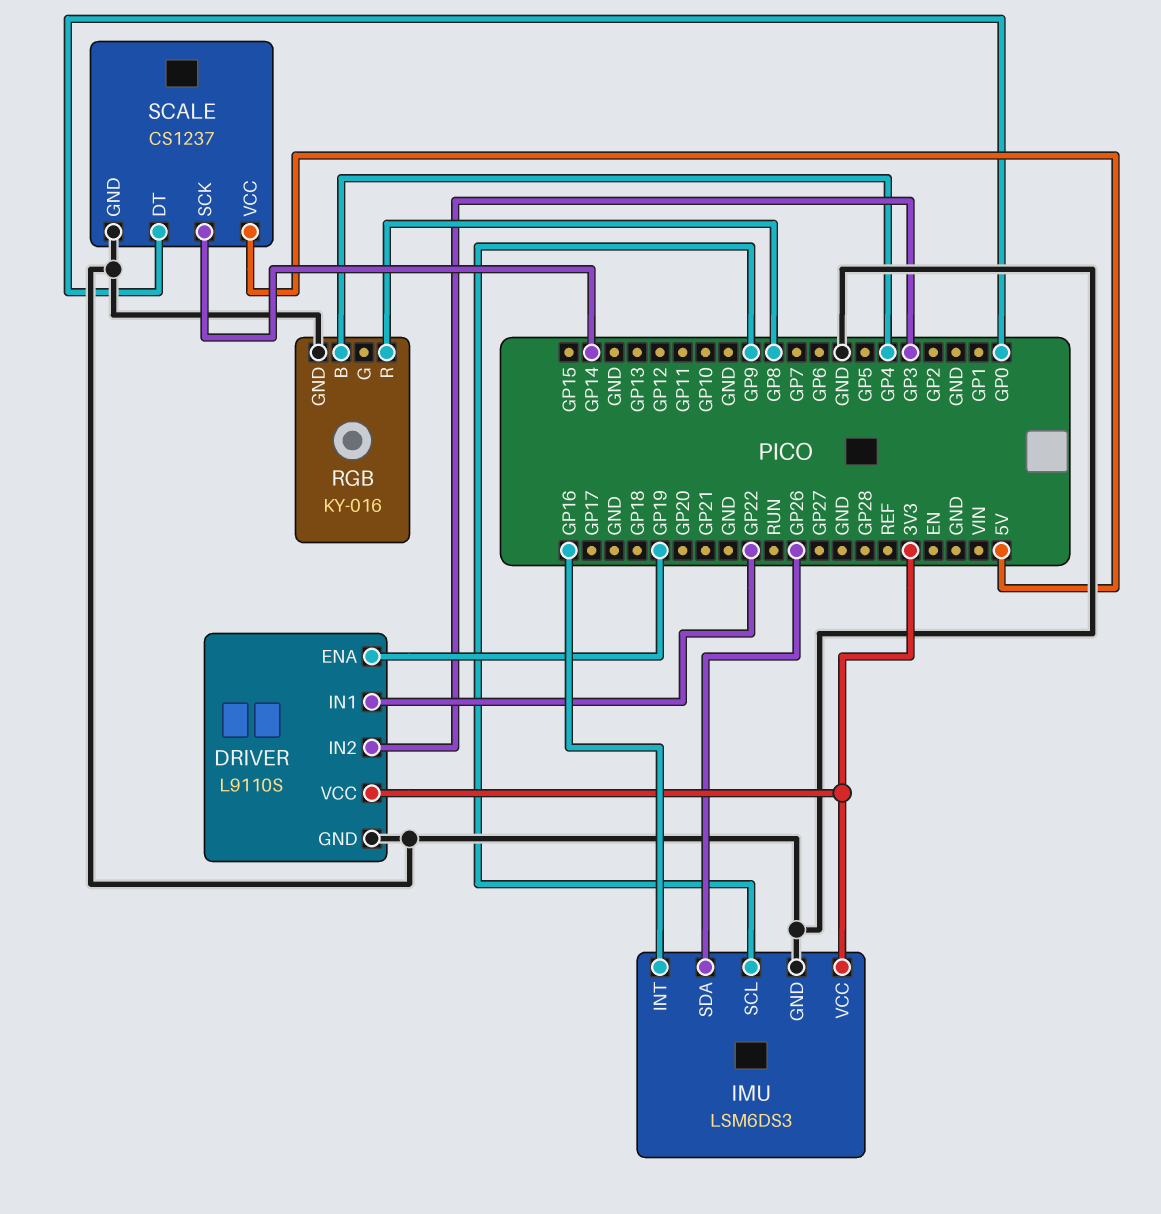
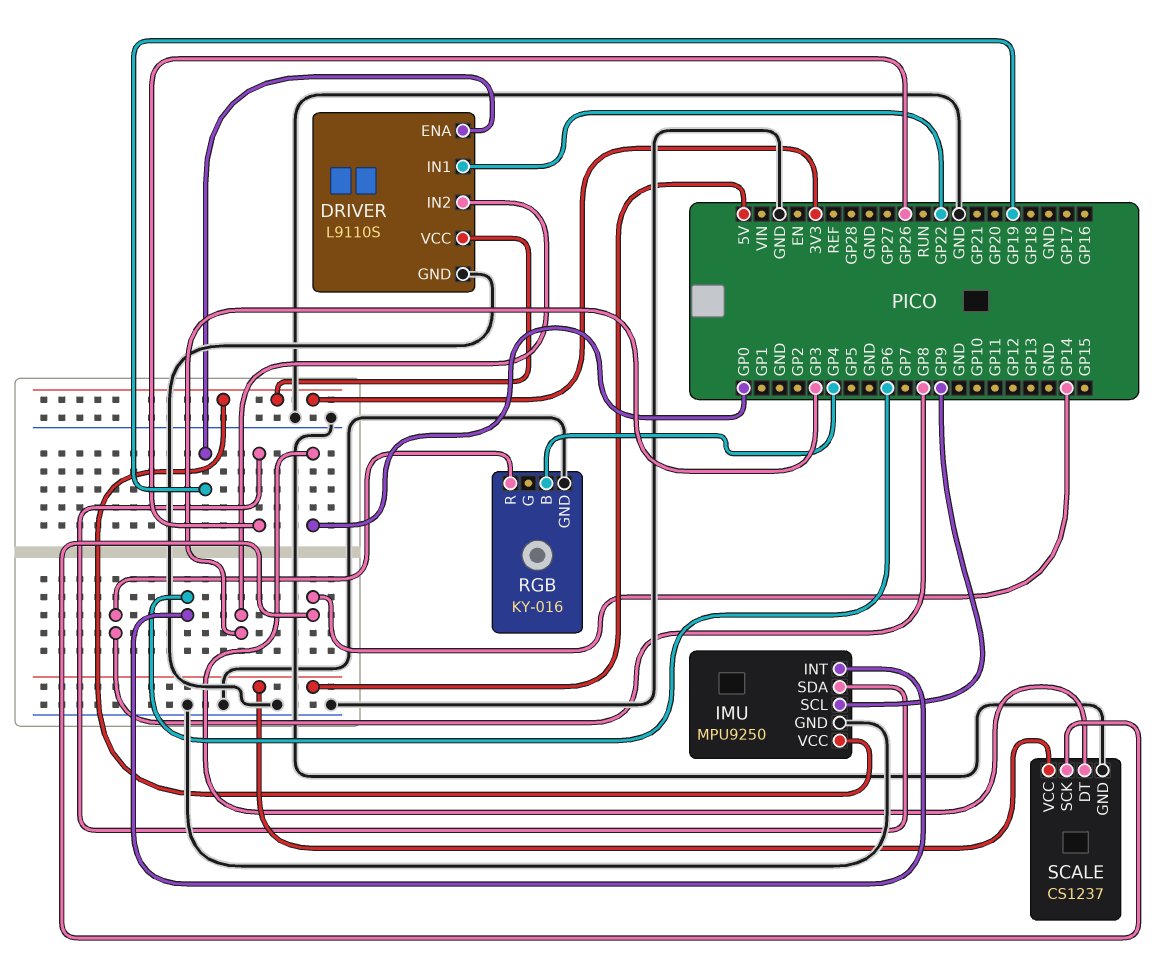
IMU: LSM6DS3 -> MPU9250
IMU pin INT: GP16 -> GP6

